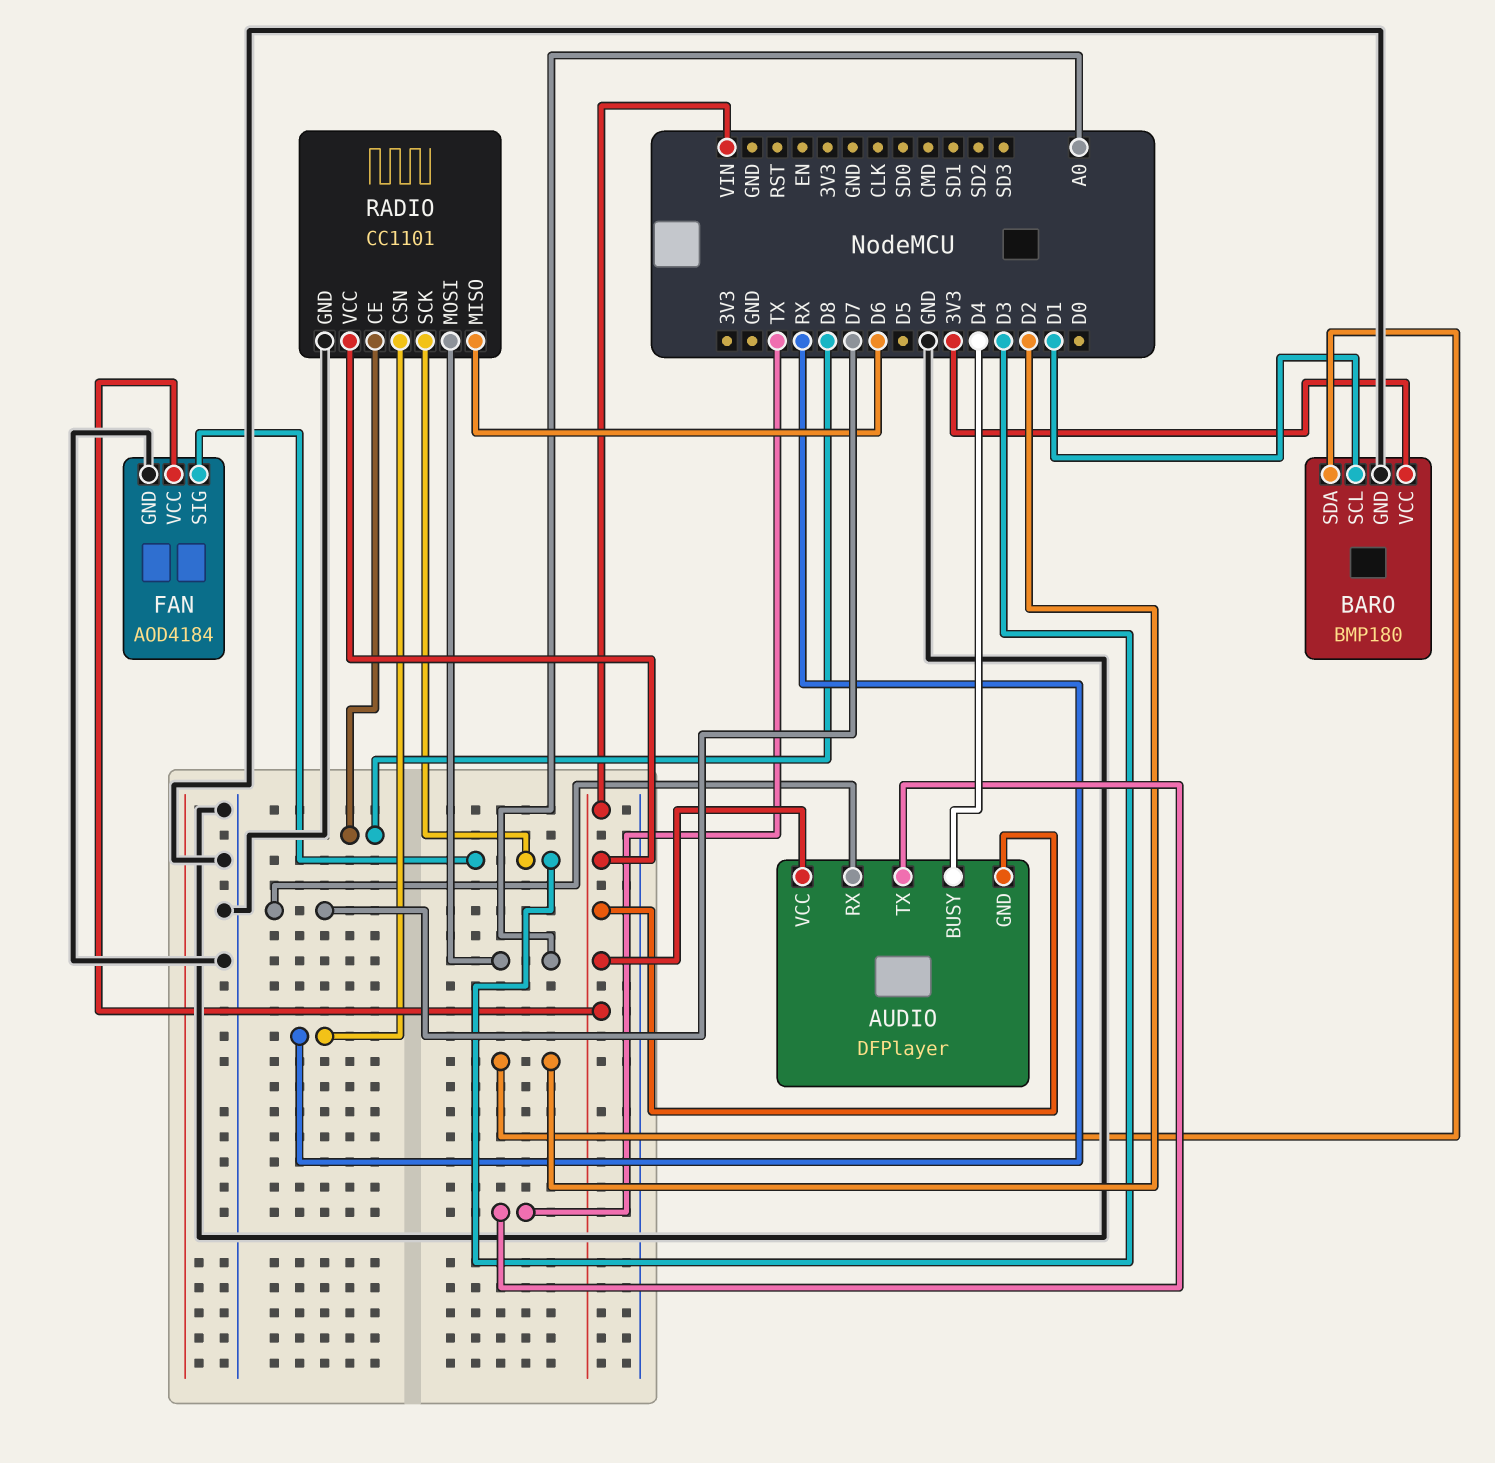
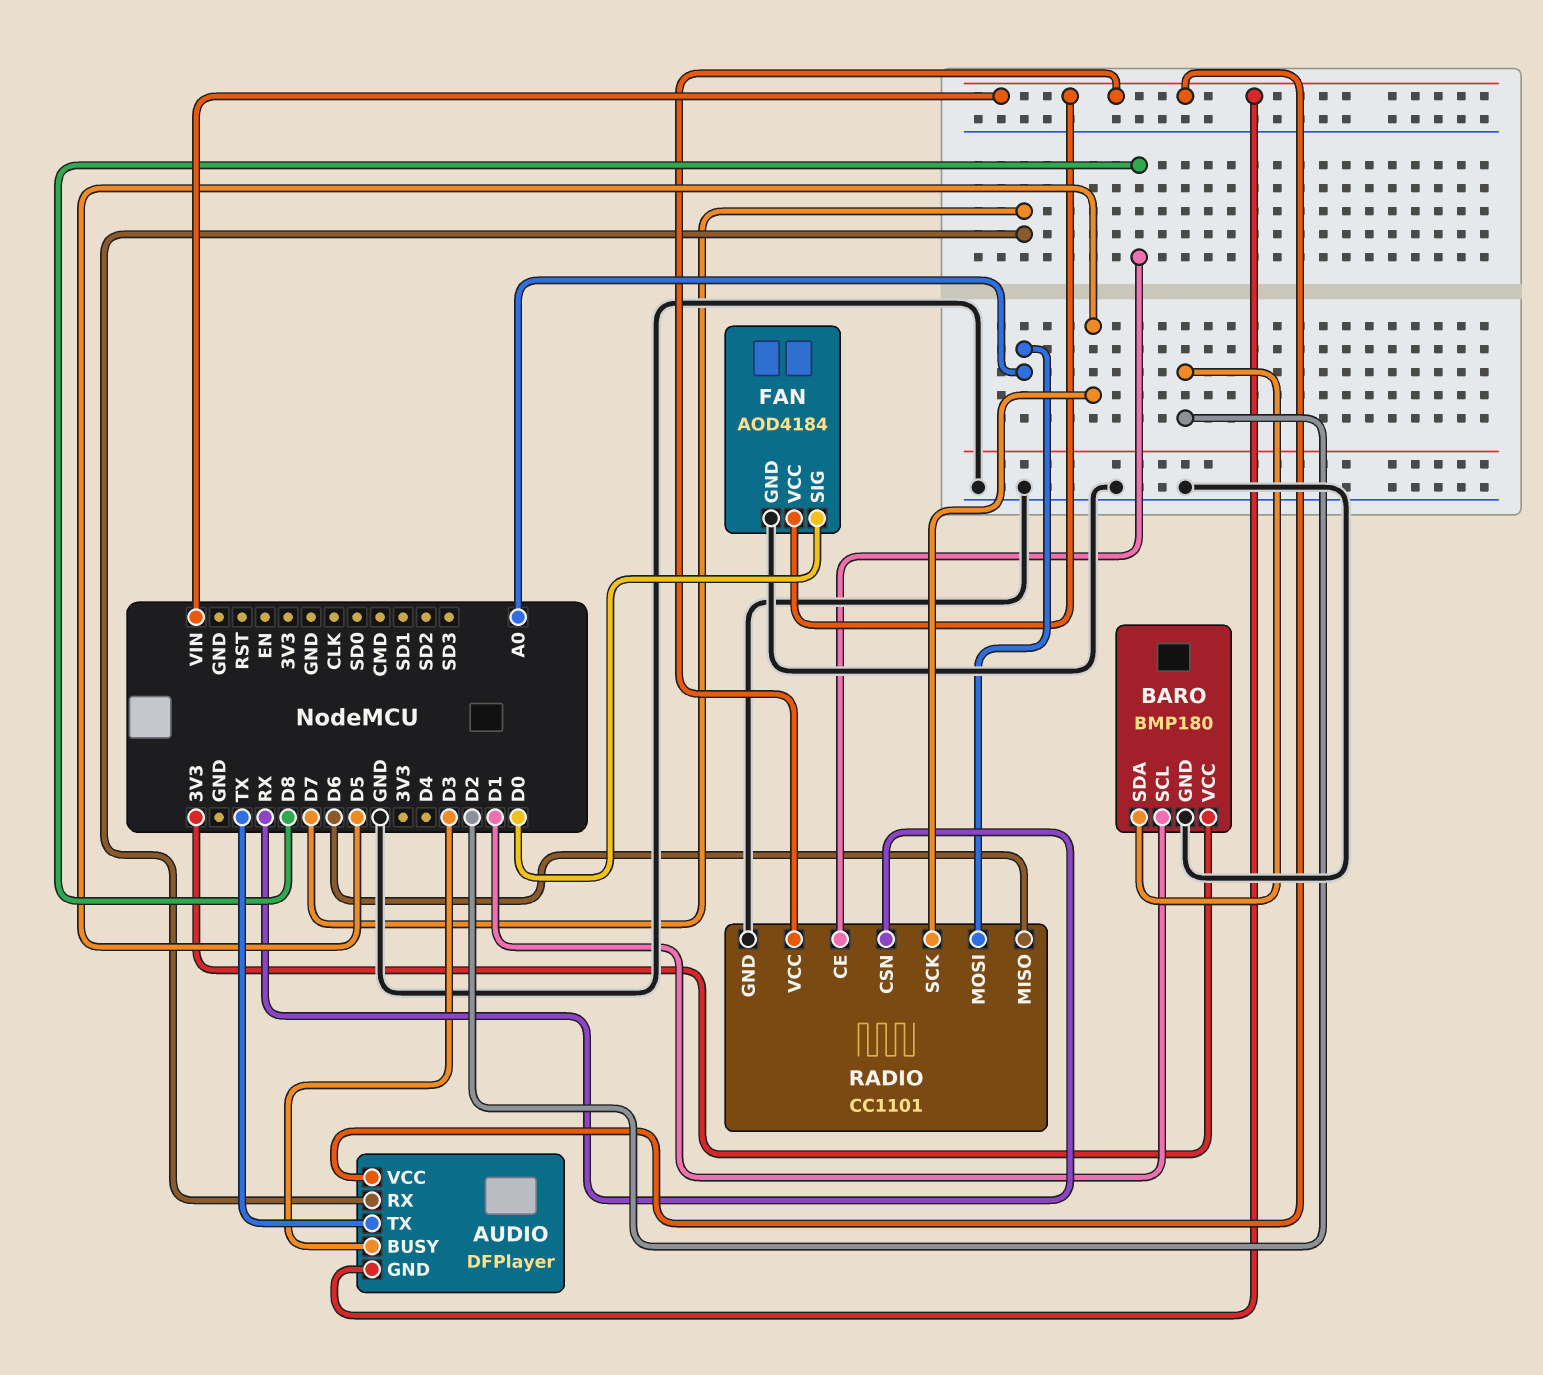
AUDIO pin BUSY: D4 -> D3
FAN pin SIG: D3 -> D0
RADIO pin SCK: D3 -> D5

